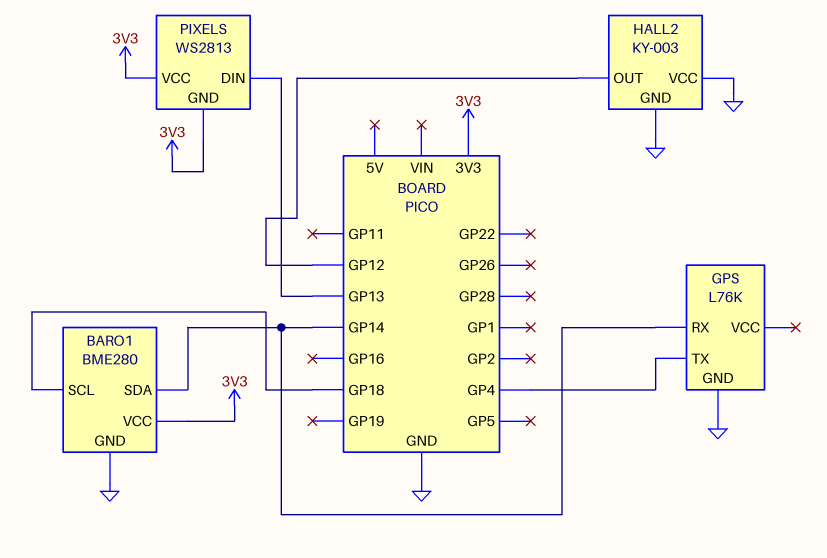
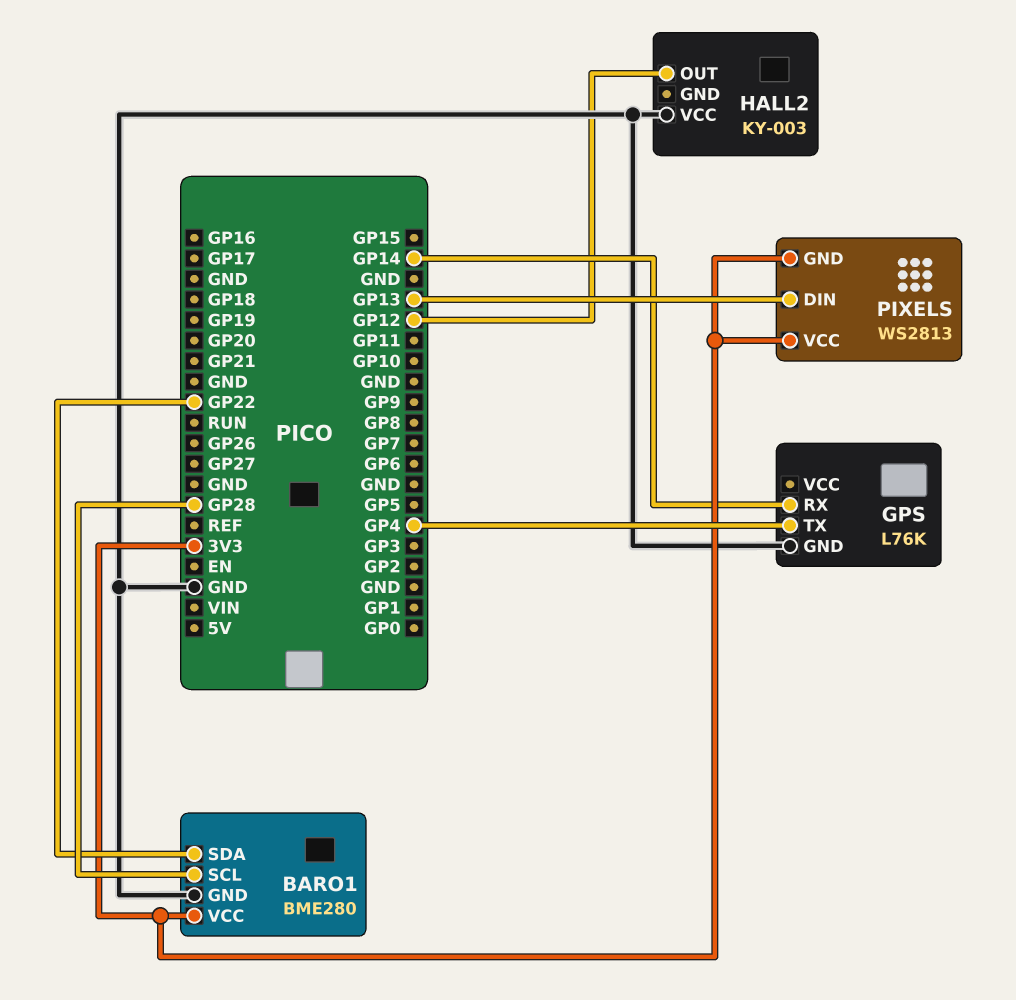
BARO1 pin SCL: GP18 -> GP28
BARO1 pin SDA: GP14 -> GP22
HALL2 pin GND: GND -> none

